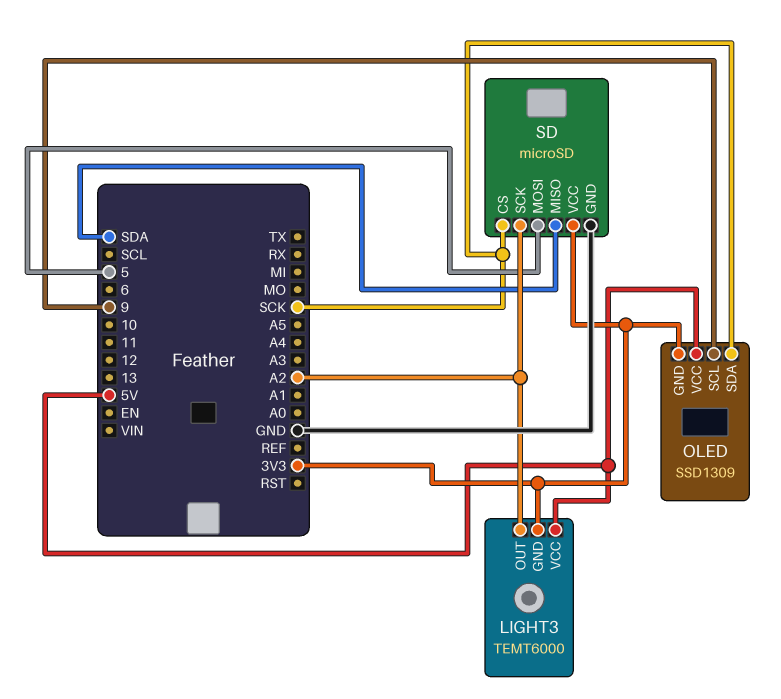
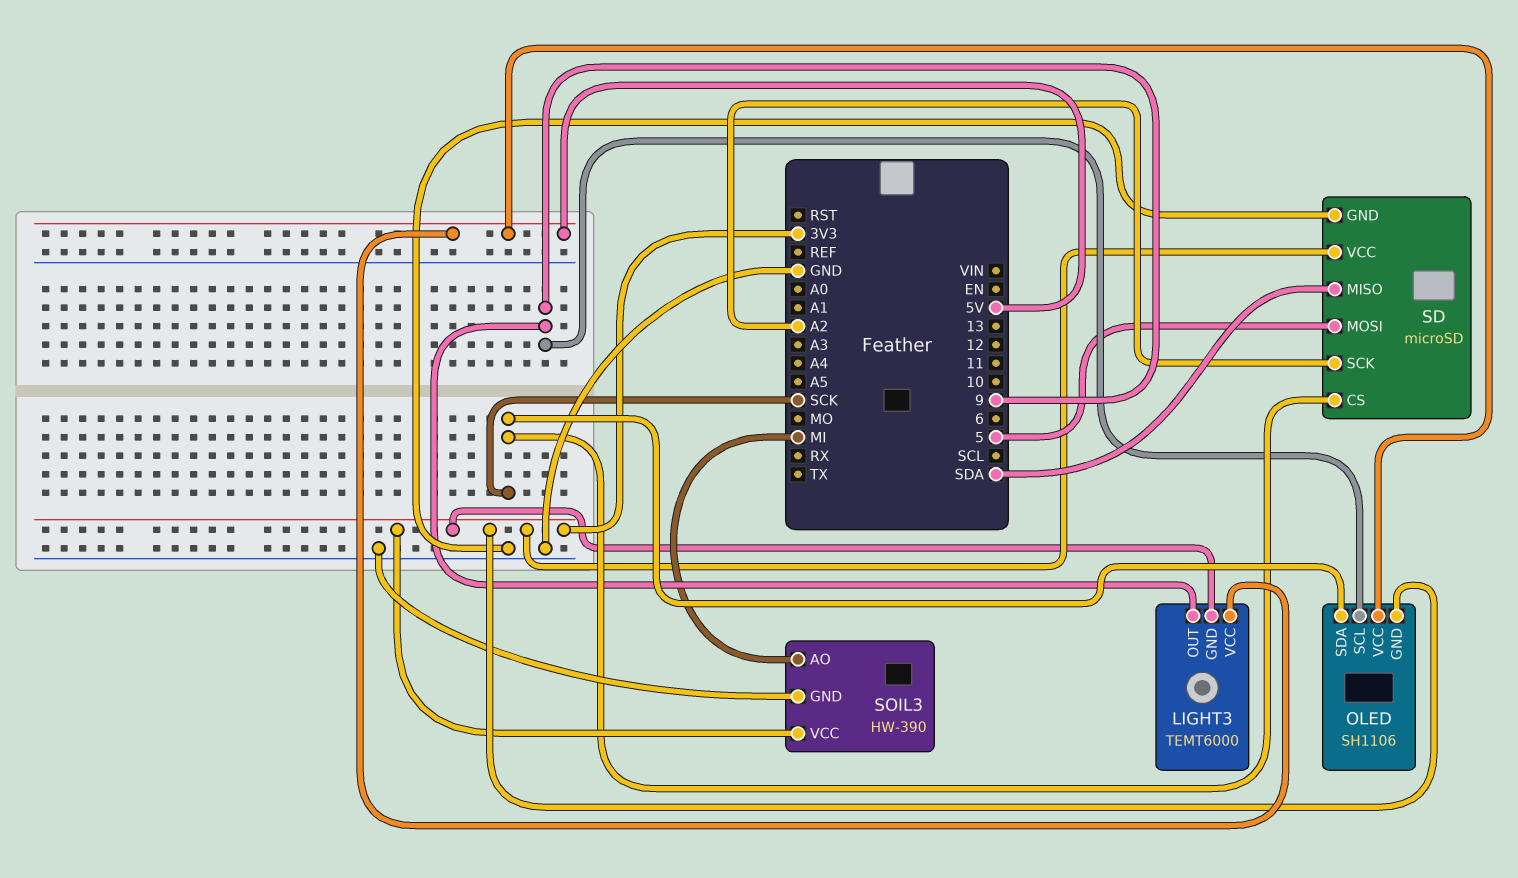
LIGHT3 pin OUT: A2 -> 9
OLED: SSD1309 -> SH1106
SOIL3: none -> HW-390
SOIL3 pin AO: none -> MI
SOIL3 pin GND: none -> GND
SOIL3 pin VCC: none -> 3V3

